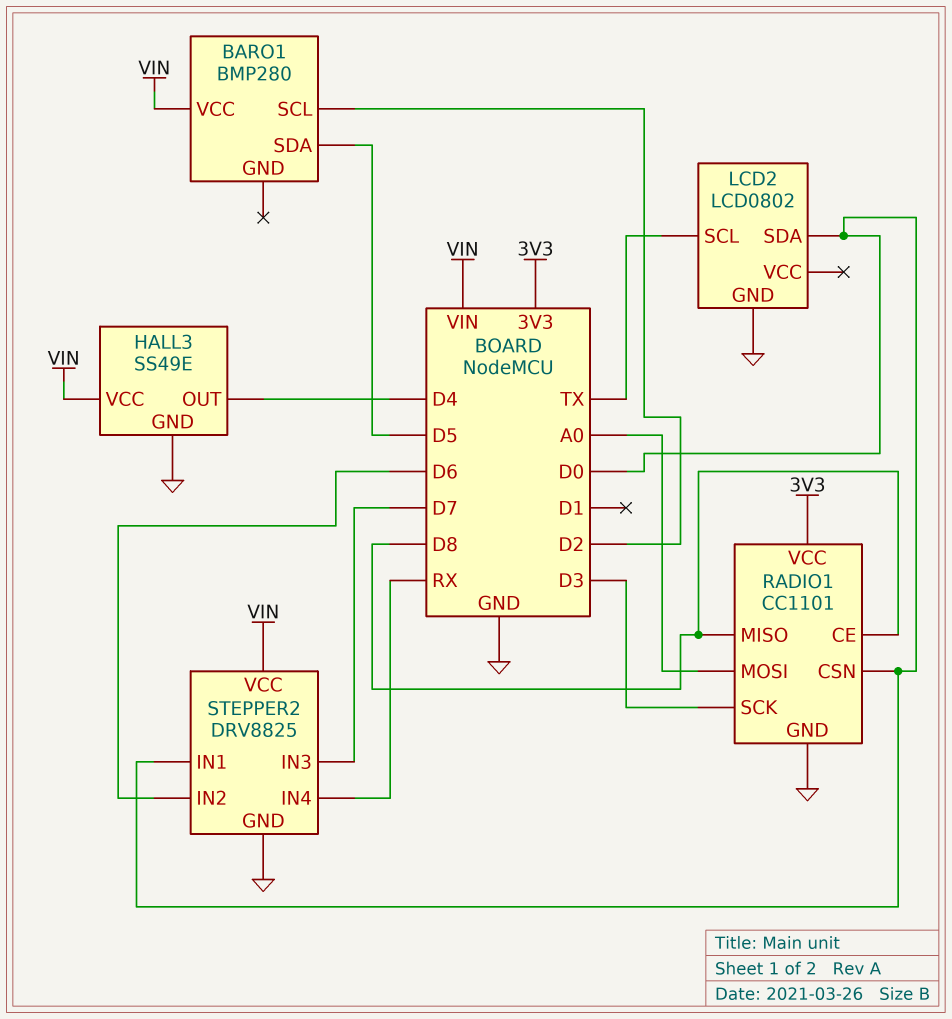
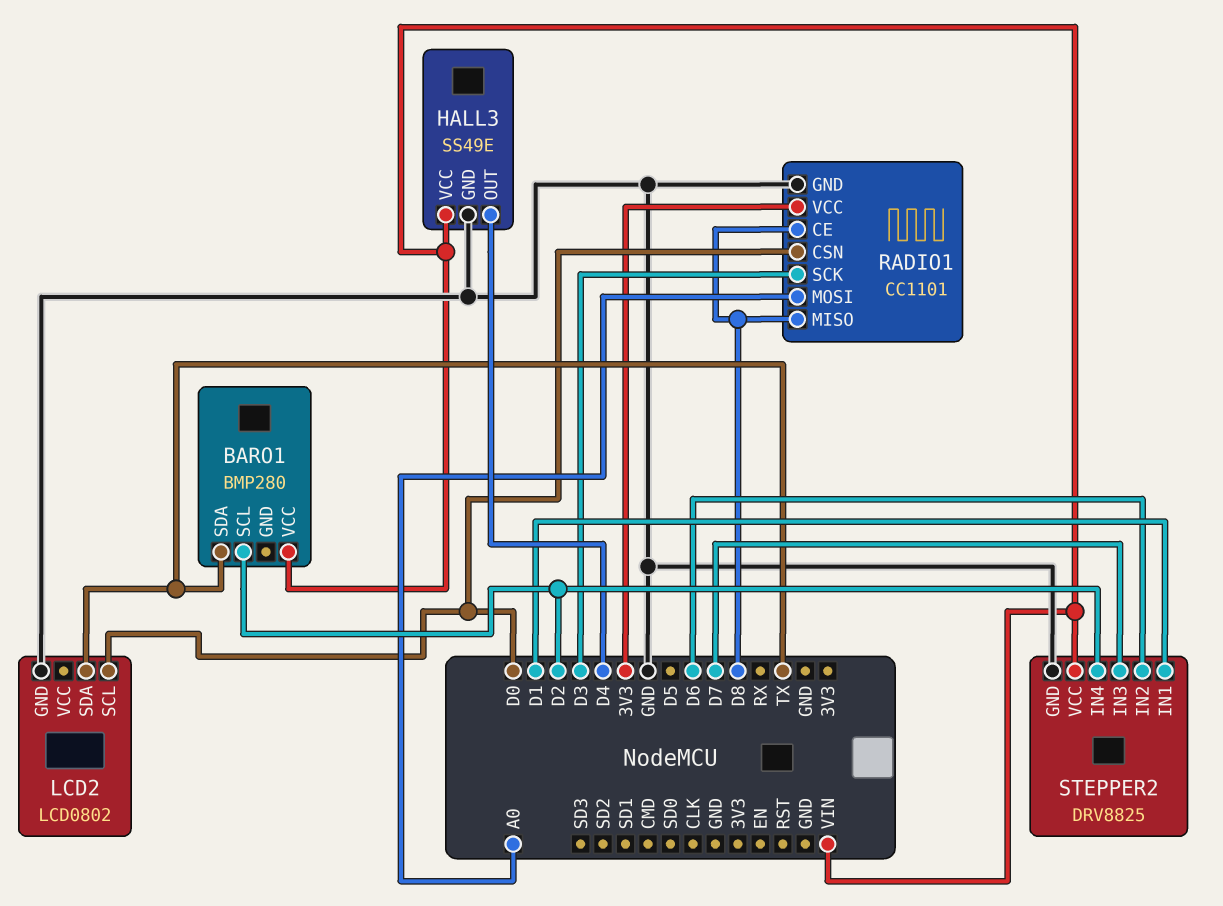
BARO1 pin SDA: D5 -> TX
LCD2 pin SCL: TX -> D0
LCD2 pin SDA: D0 -> TX
STEPPER2 pin IN1: D0 -> D1
STEPPER2 pin IN4: RX -> D2

